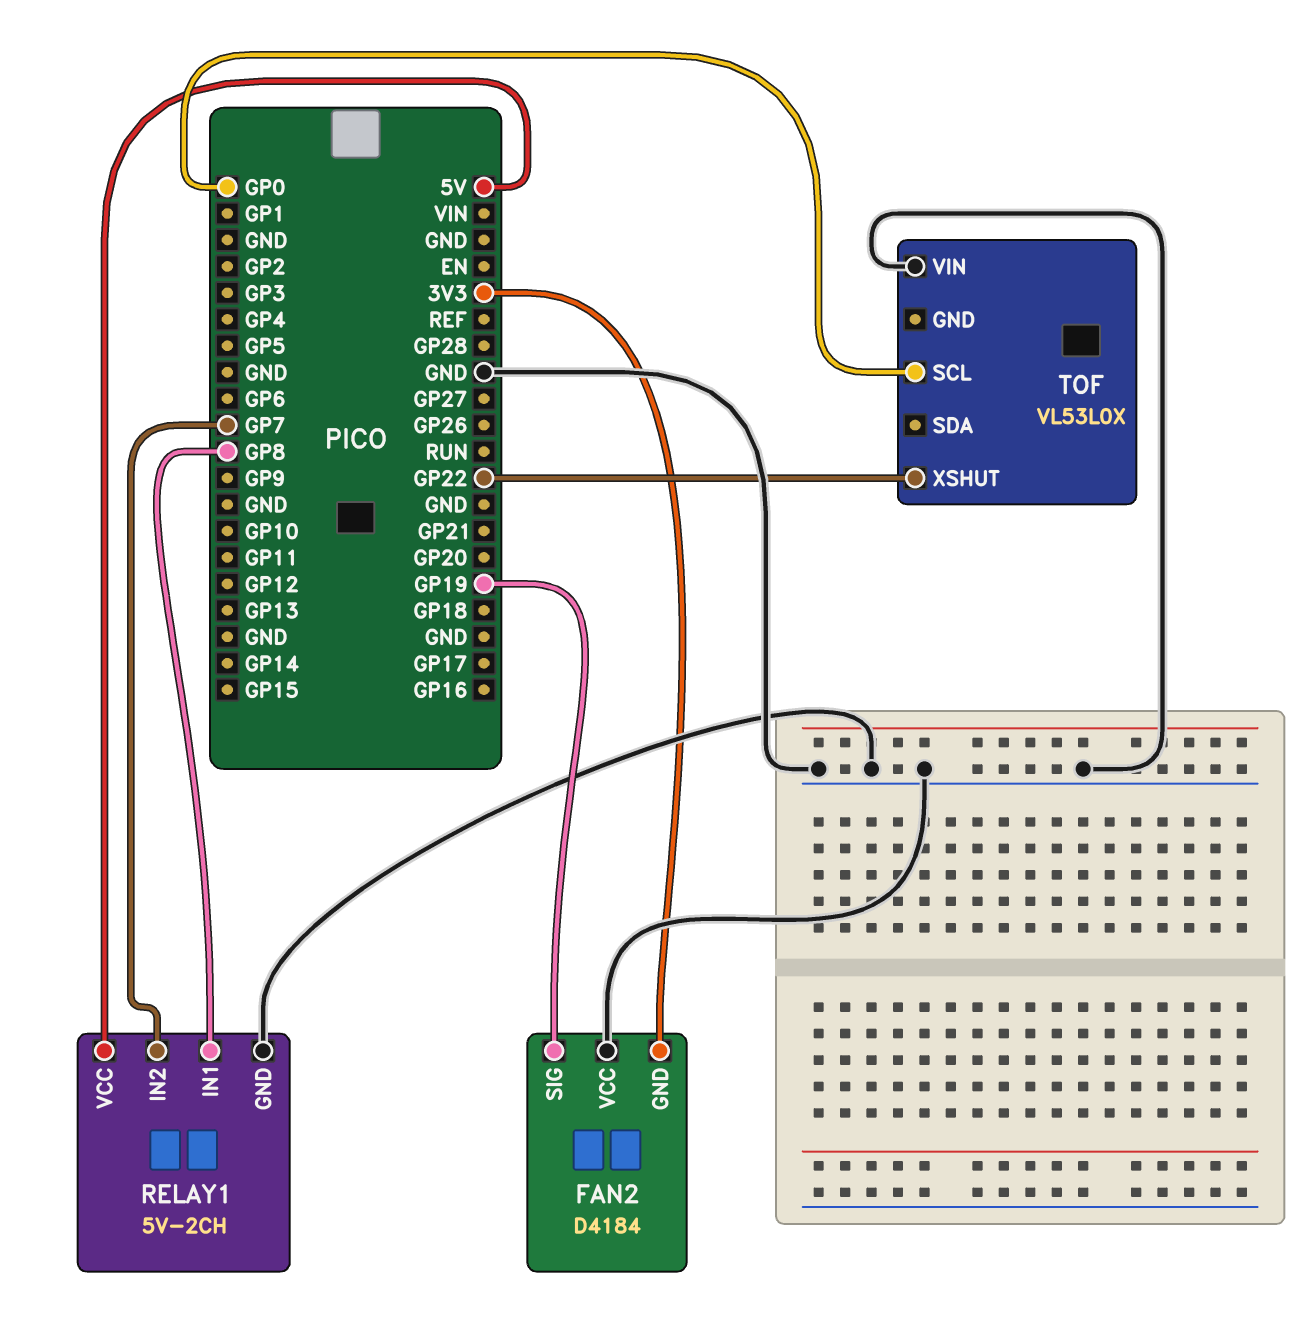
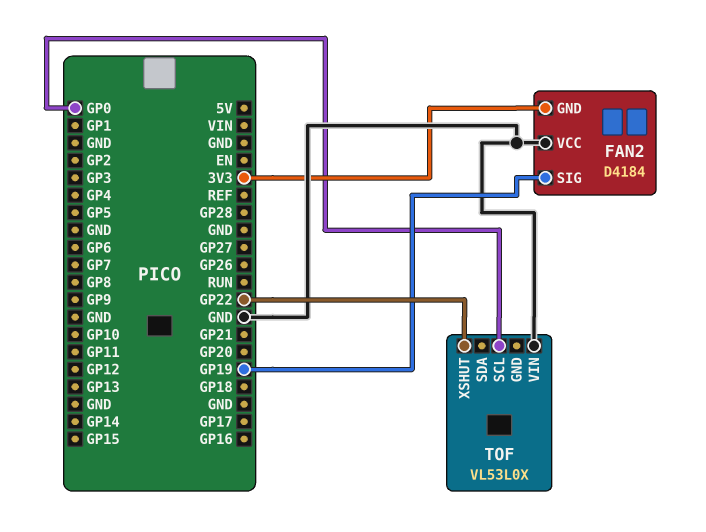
RELAY1: 5V-2CH -> none
RELAY1 pin GND: GND -> none
RELAY1 pin IN1: GP8 -> none
RELAY1 pin IN2: GP7 -> none
RELAY1 pin VCC: 5V -> none

